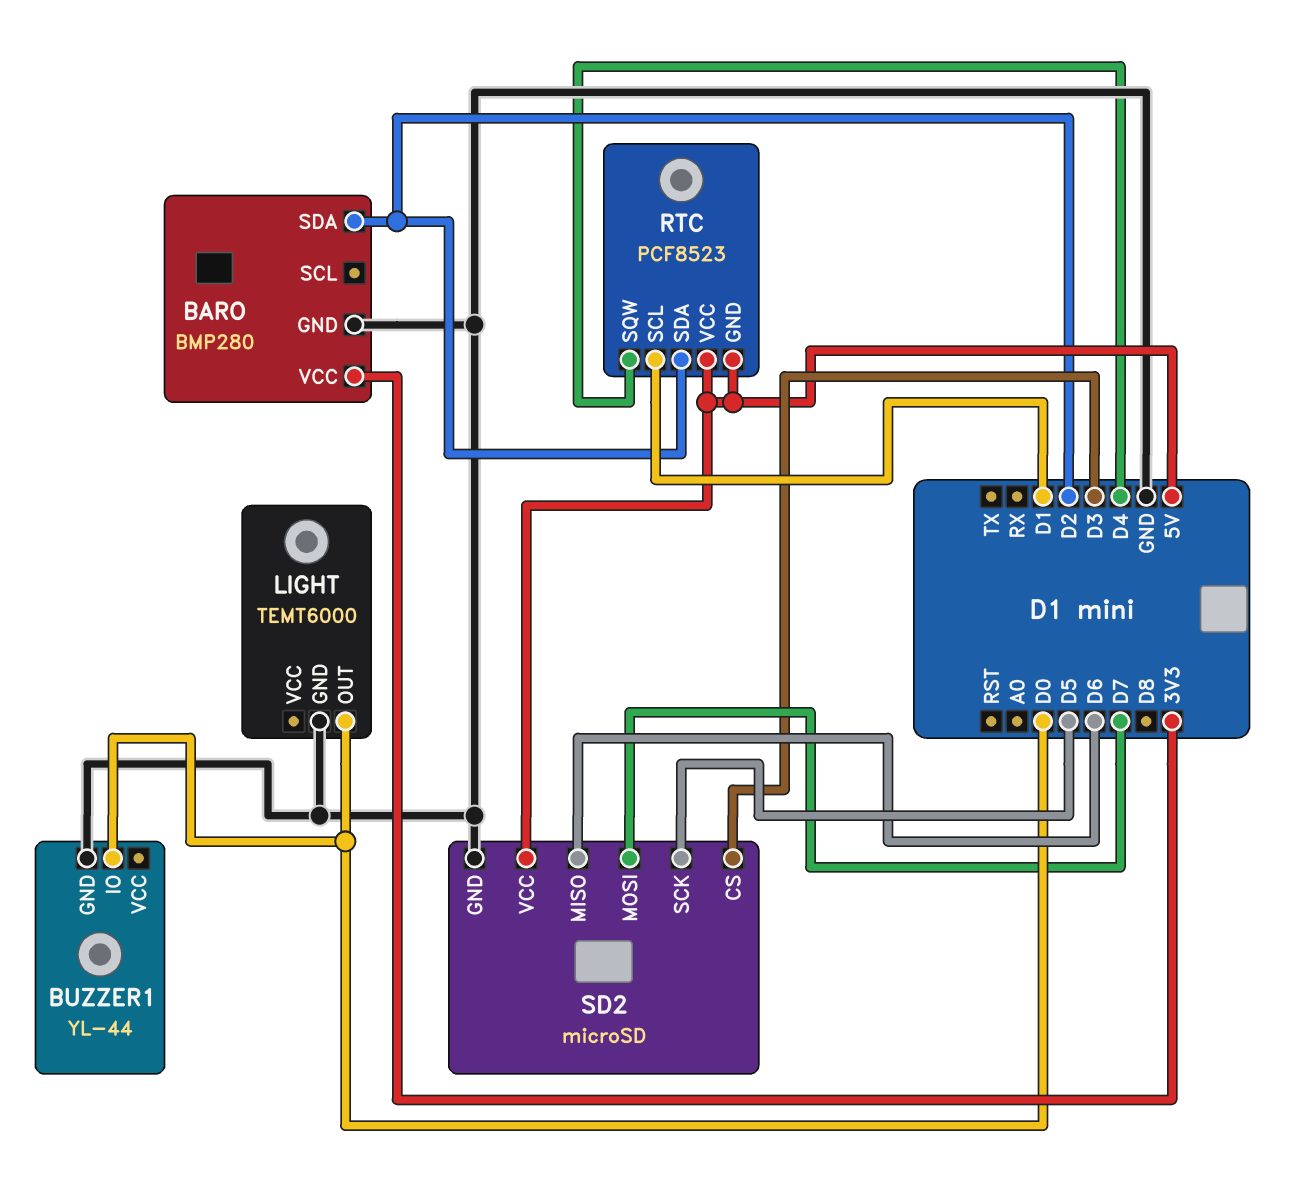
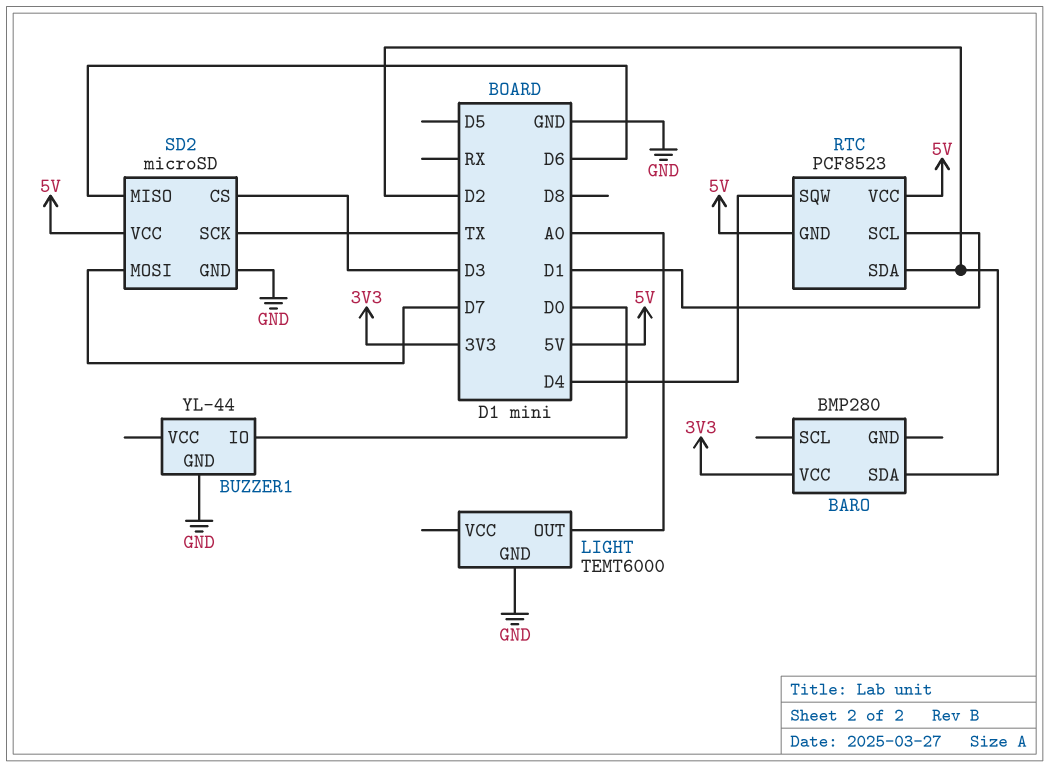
BARO pin GND: GND -> none
LIGHT pin OUT: D0 -> A0
SD2 pin SCK: D5 -> TX

